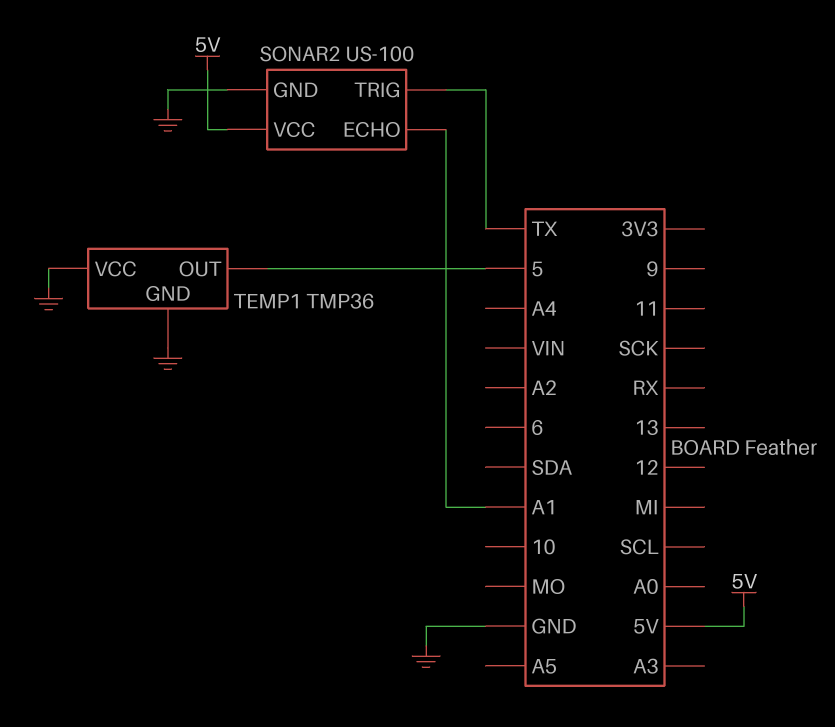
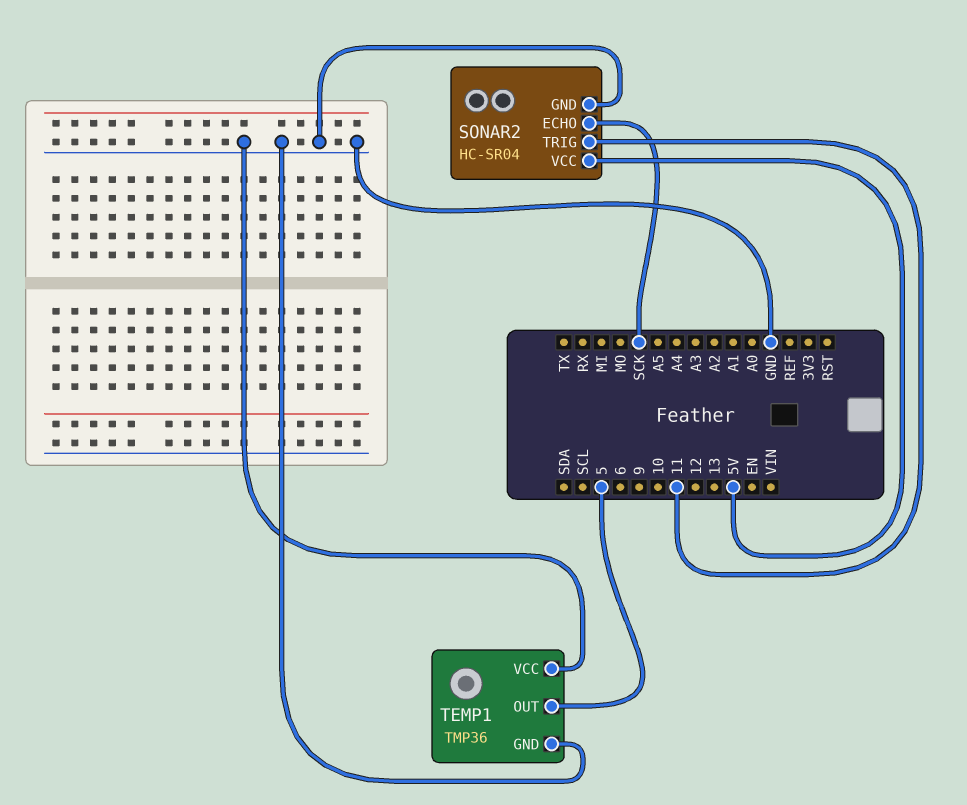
SONAR2: US-100 -> HC-SR04
SONAR2 pin ECHO: A1 -> SCK
SONAR2 pin TRIG: TX -> 11

